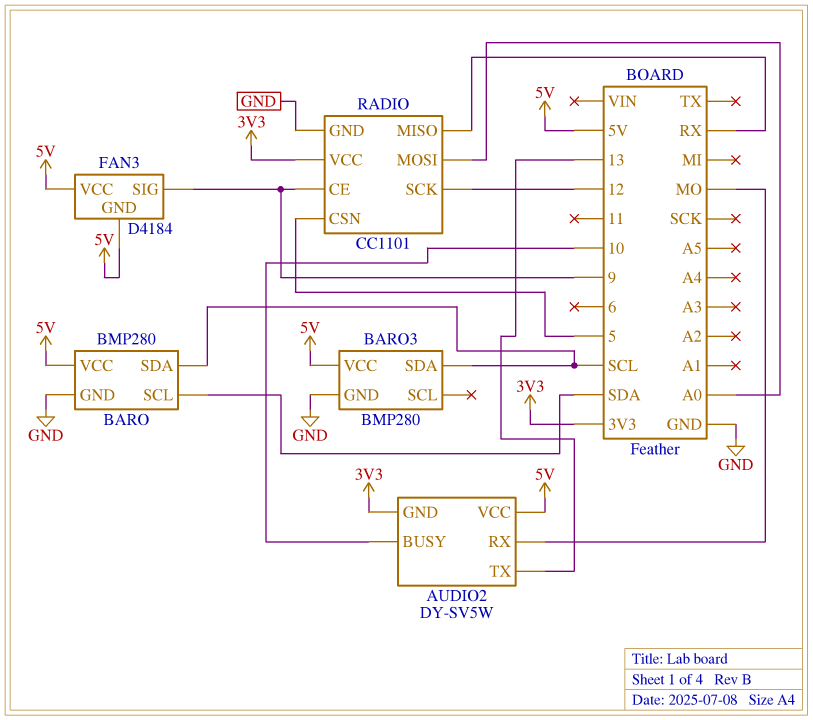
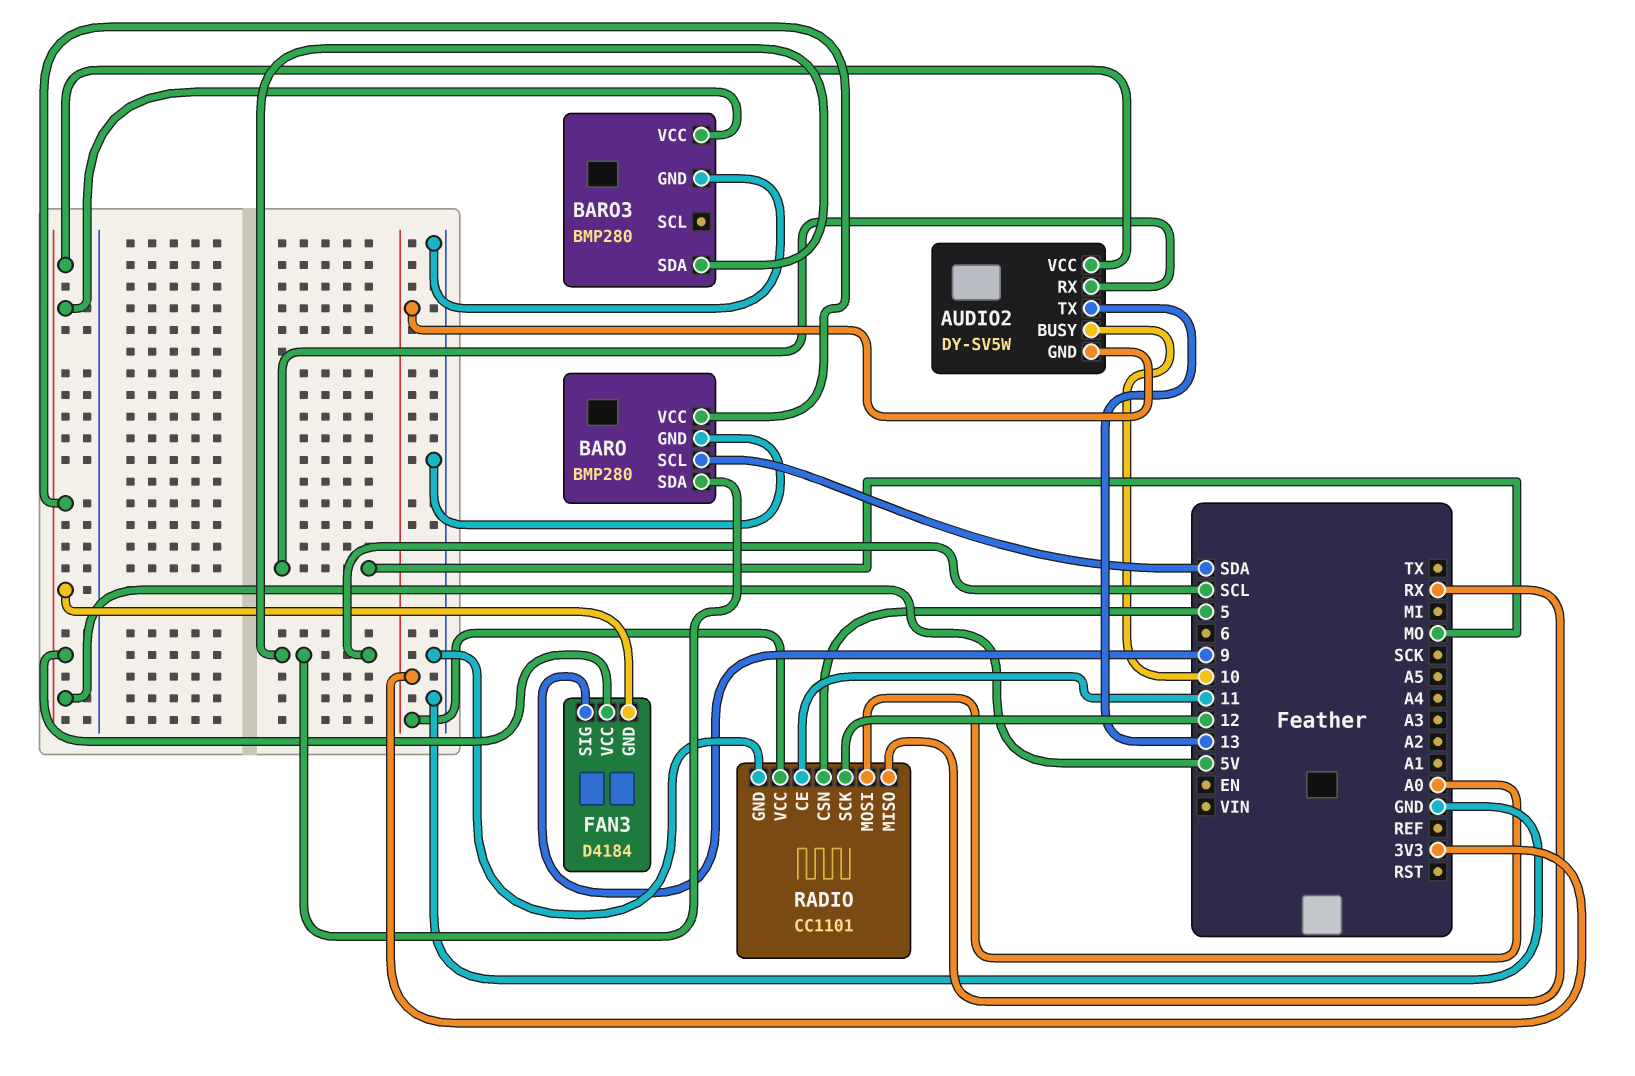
RADIO pin CE: 9 -> 11

